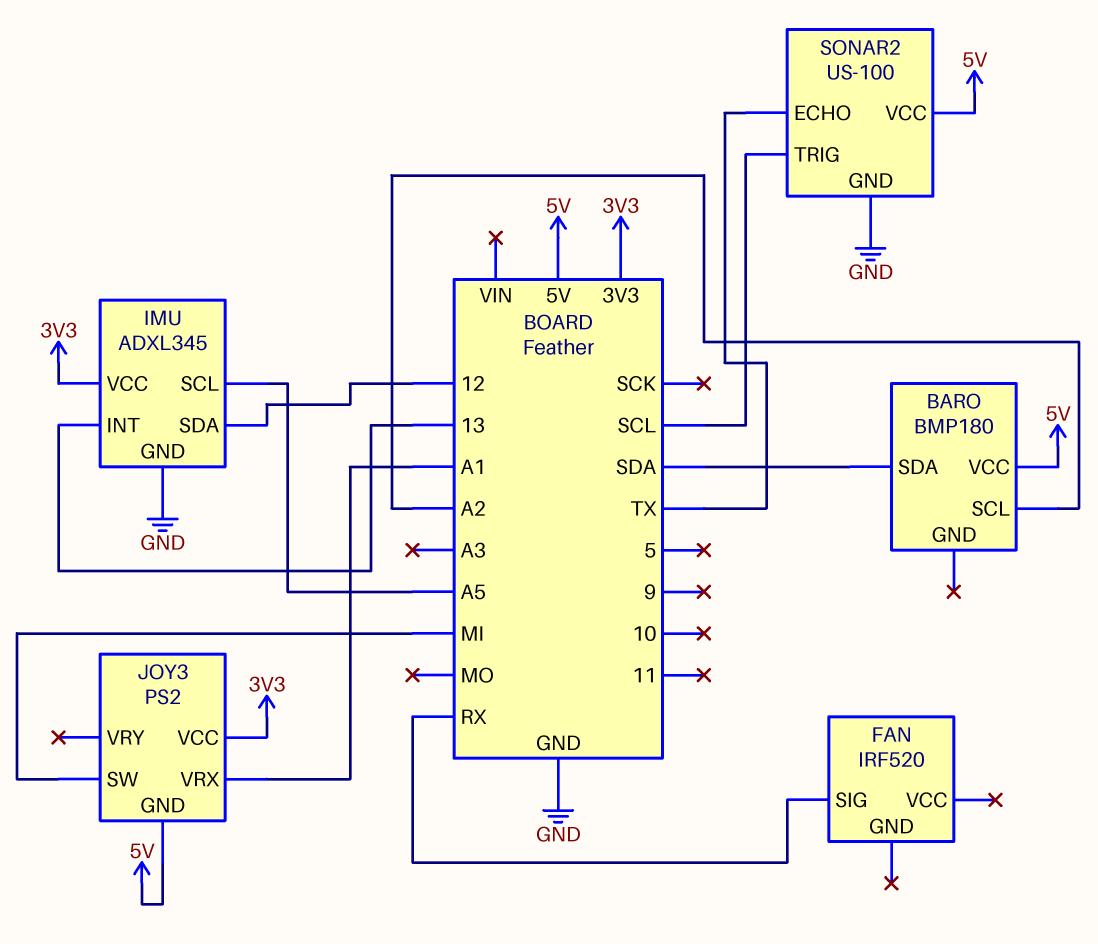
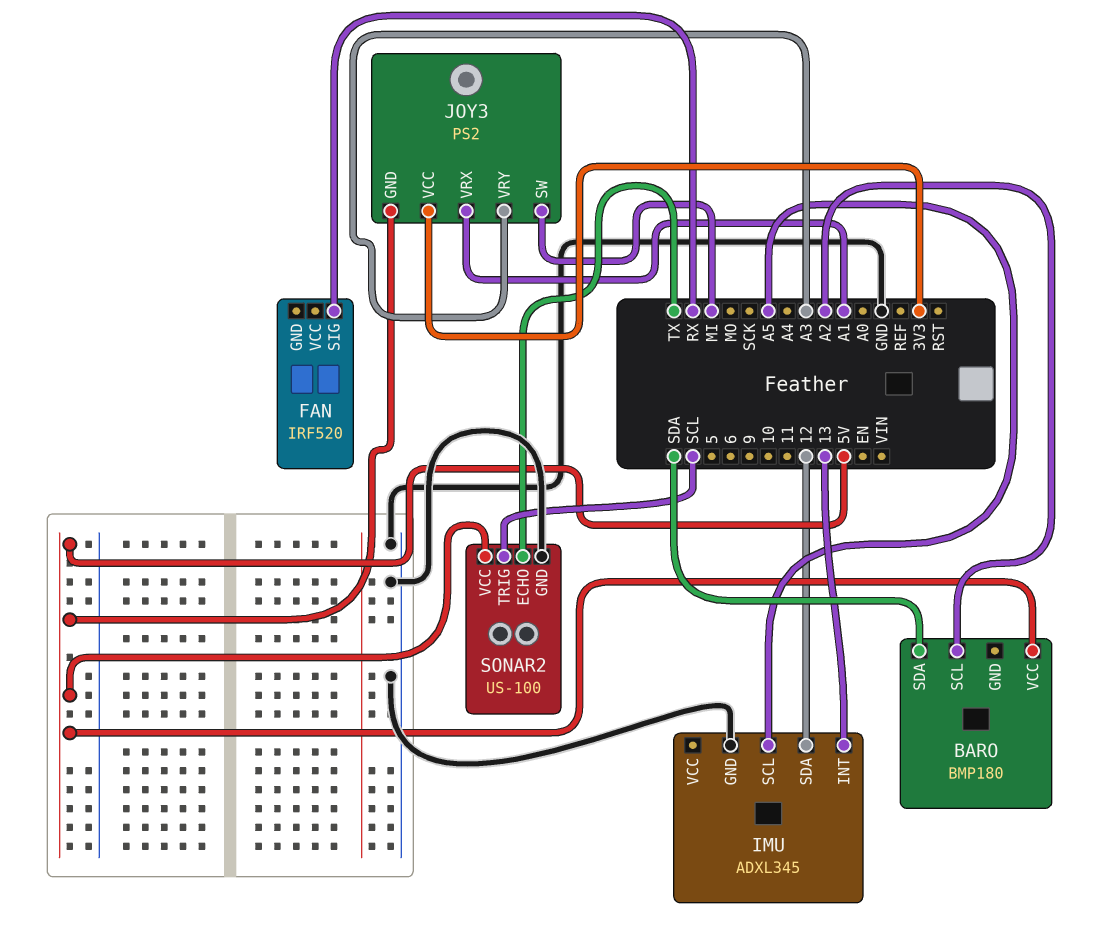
IMU pin VCC: 3V3 -> none
JOY3 pin VRY: none -> A3

